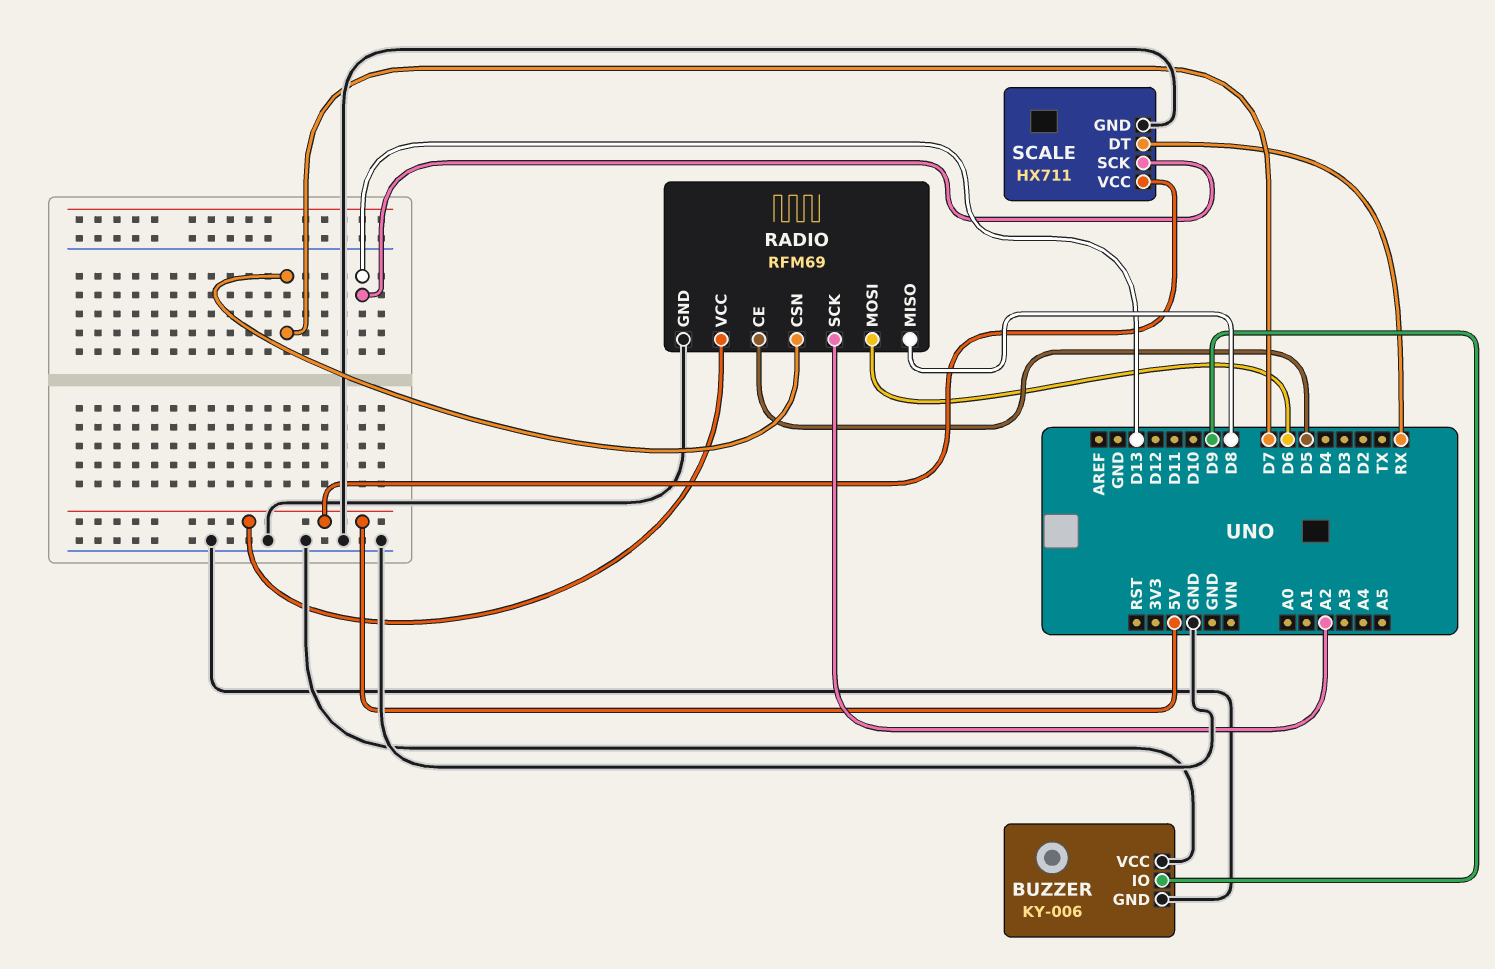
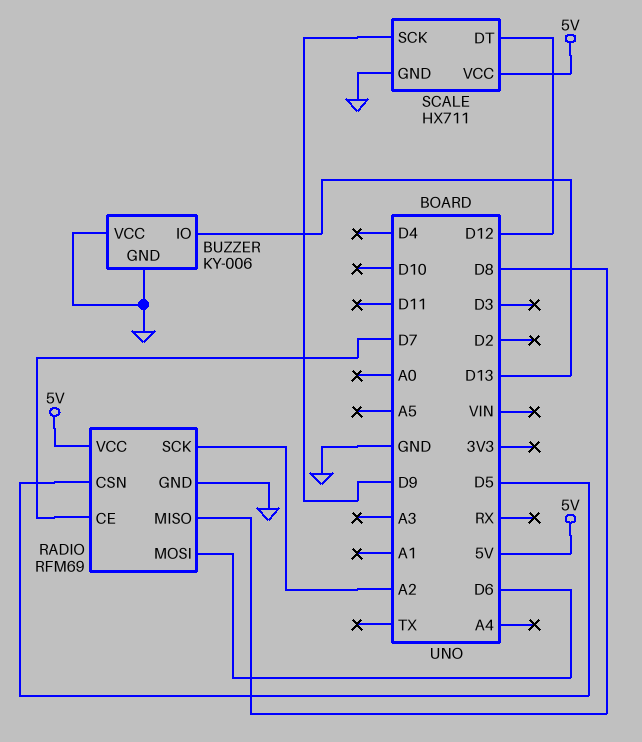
BUZZER pin IO: D9 -> D13
RADIO pin CE: D5 -> D7
RADIO pin CSN: D7 -> D5
SCALE pin DT: RX -> D12
SCALE pin SCK: D13 -> D9

